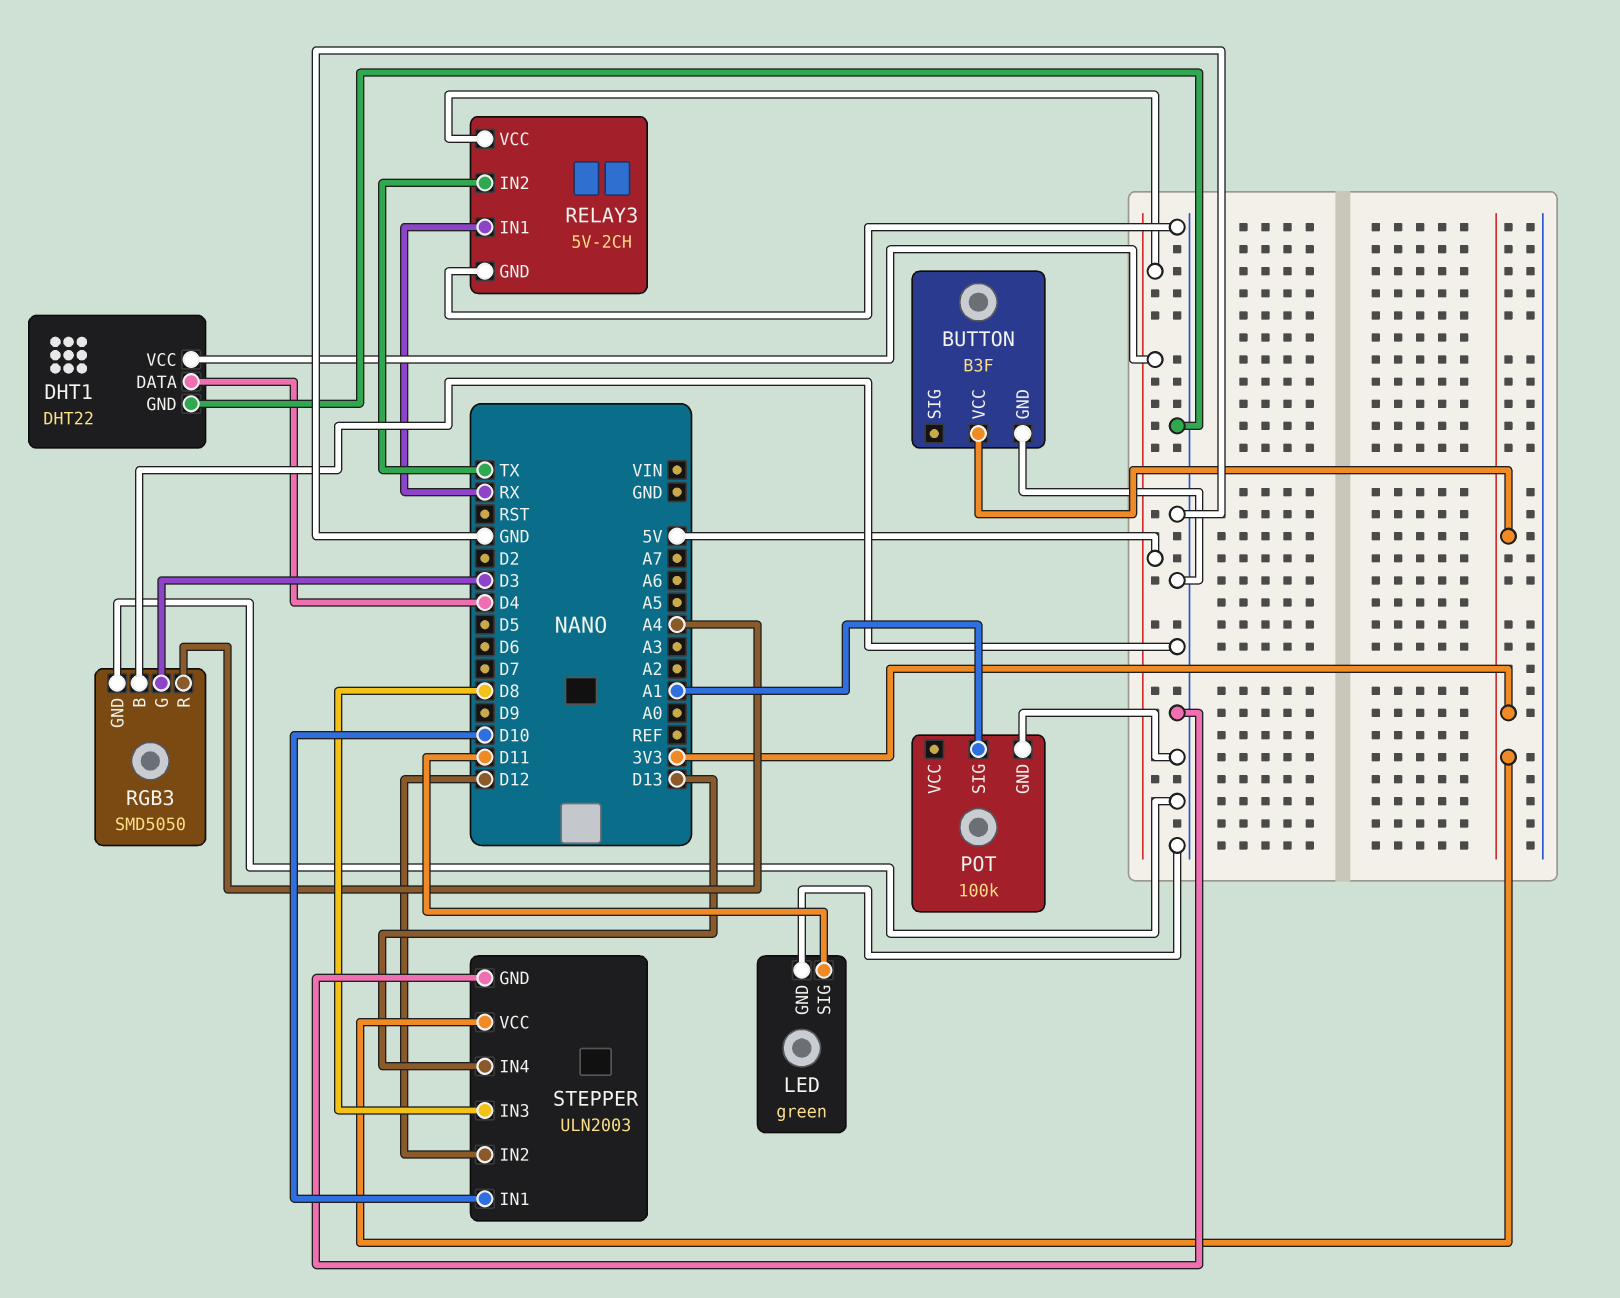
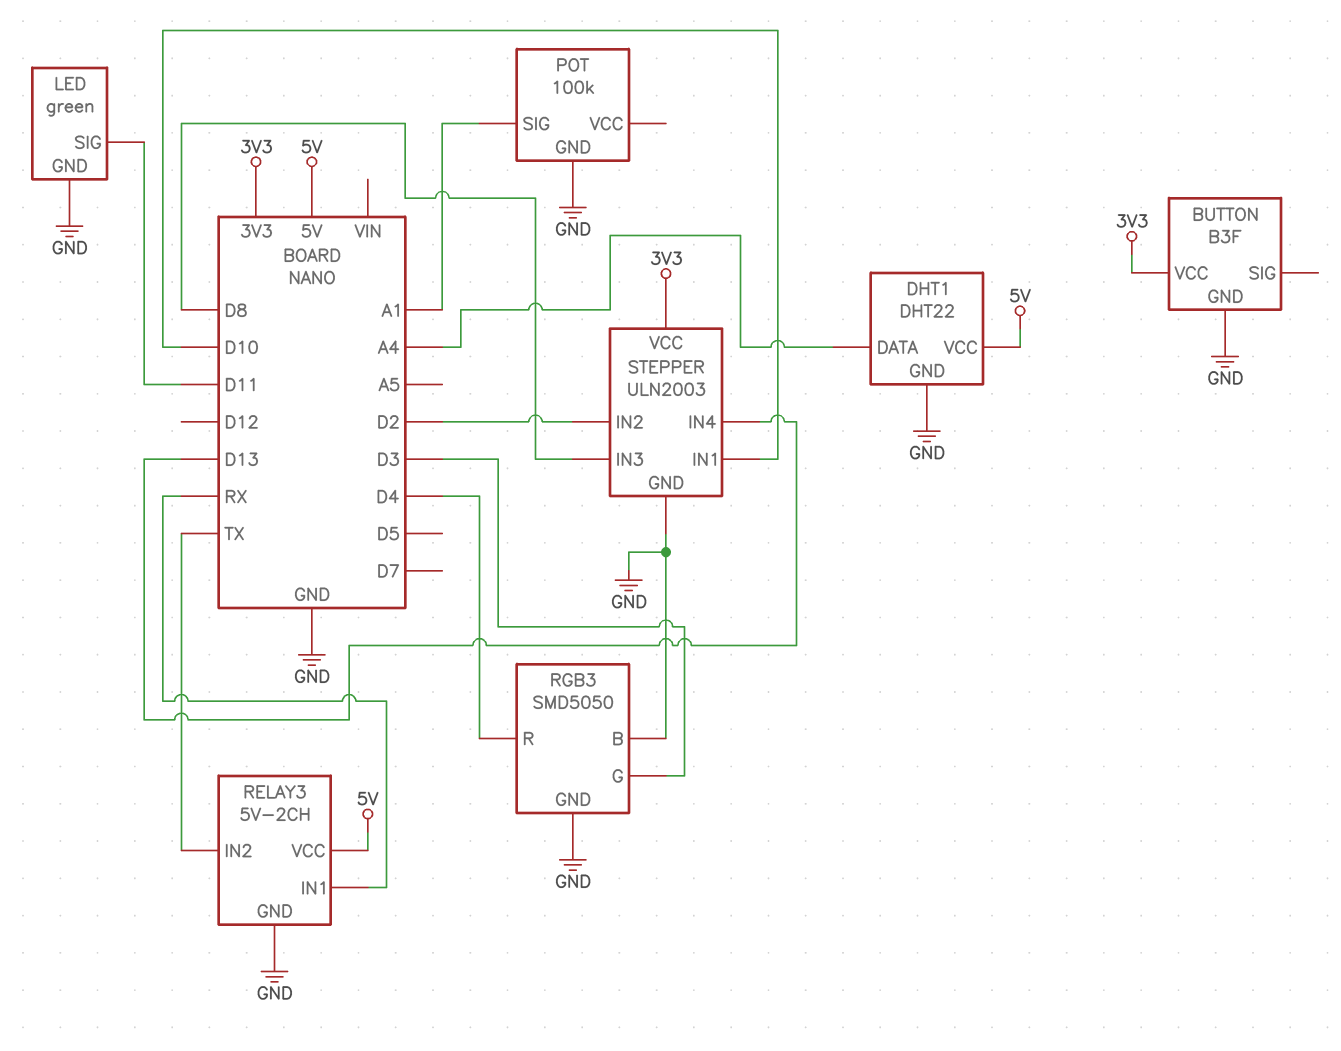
DHT1 pin DATA: D4 -> A4
RGB3 pin R: A4 -> D4
STEPPER pin IN2: D12 -> D2

